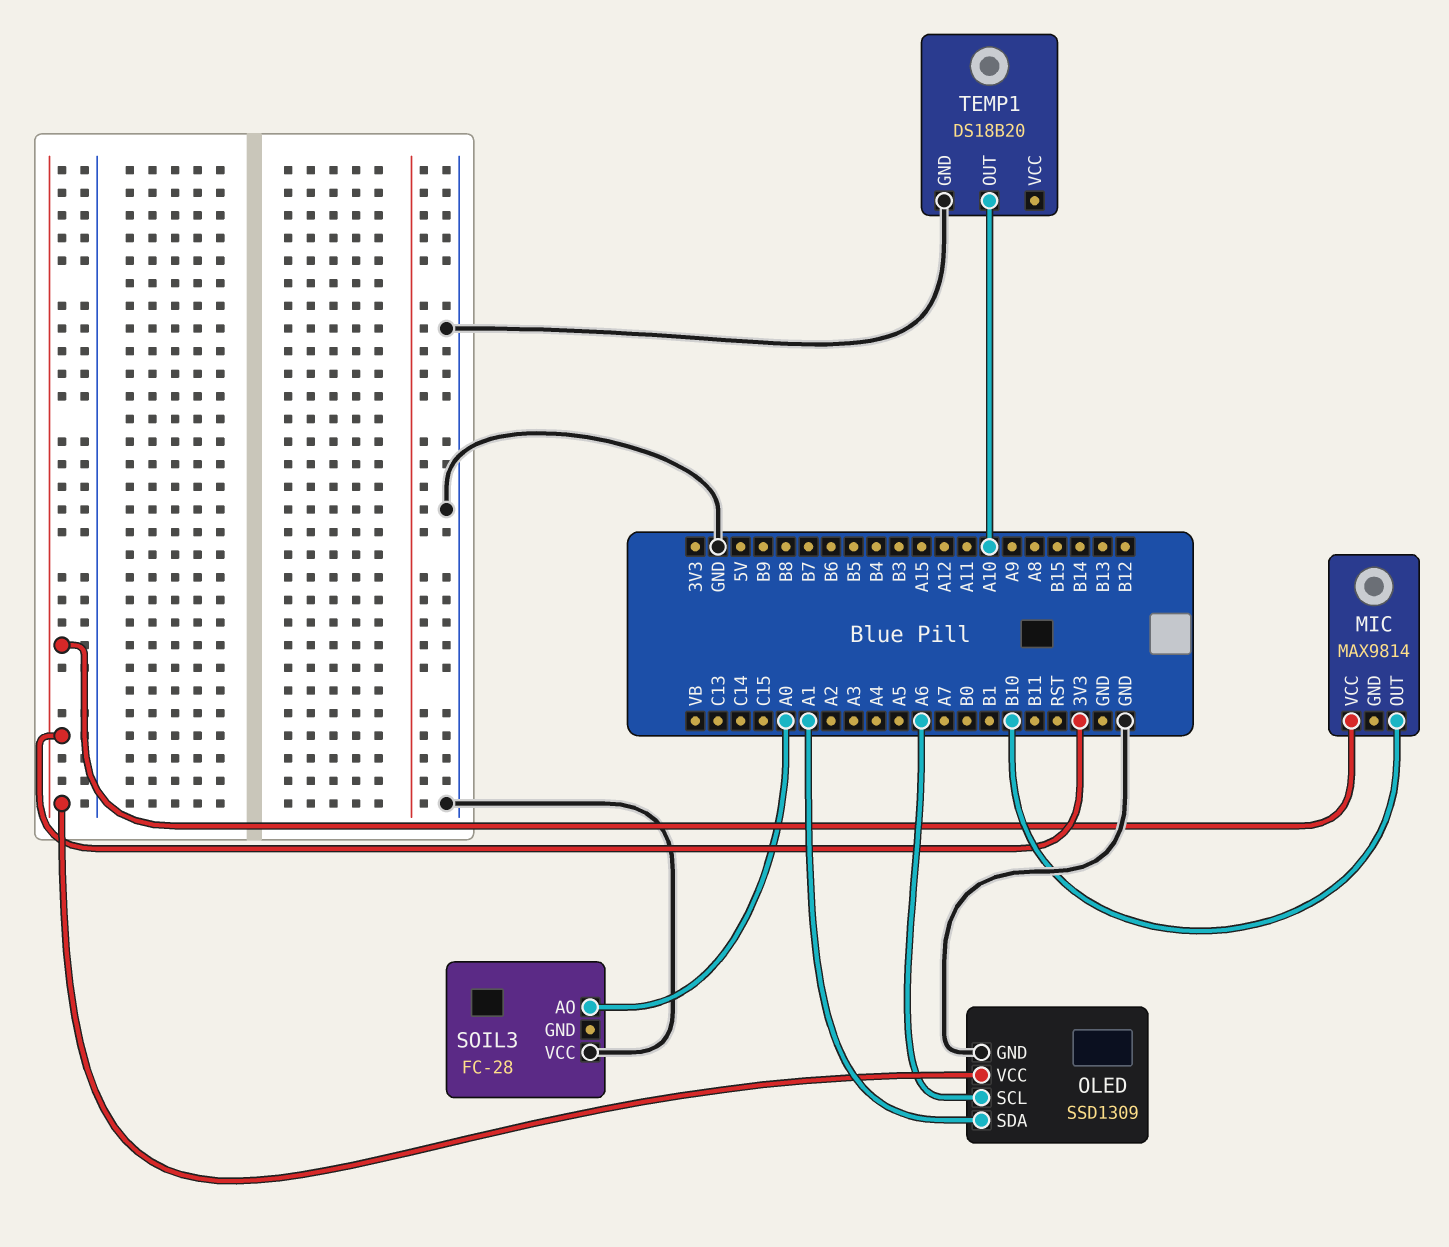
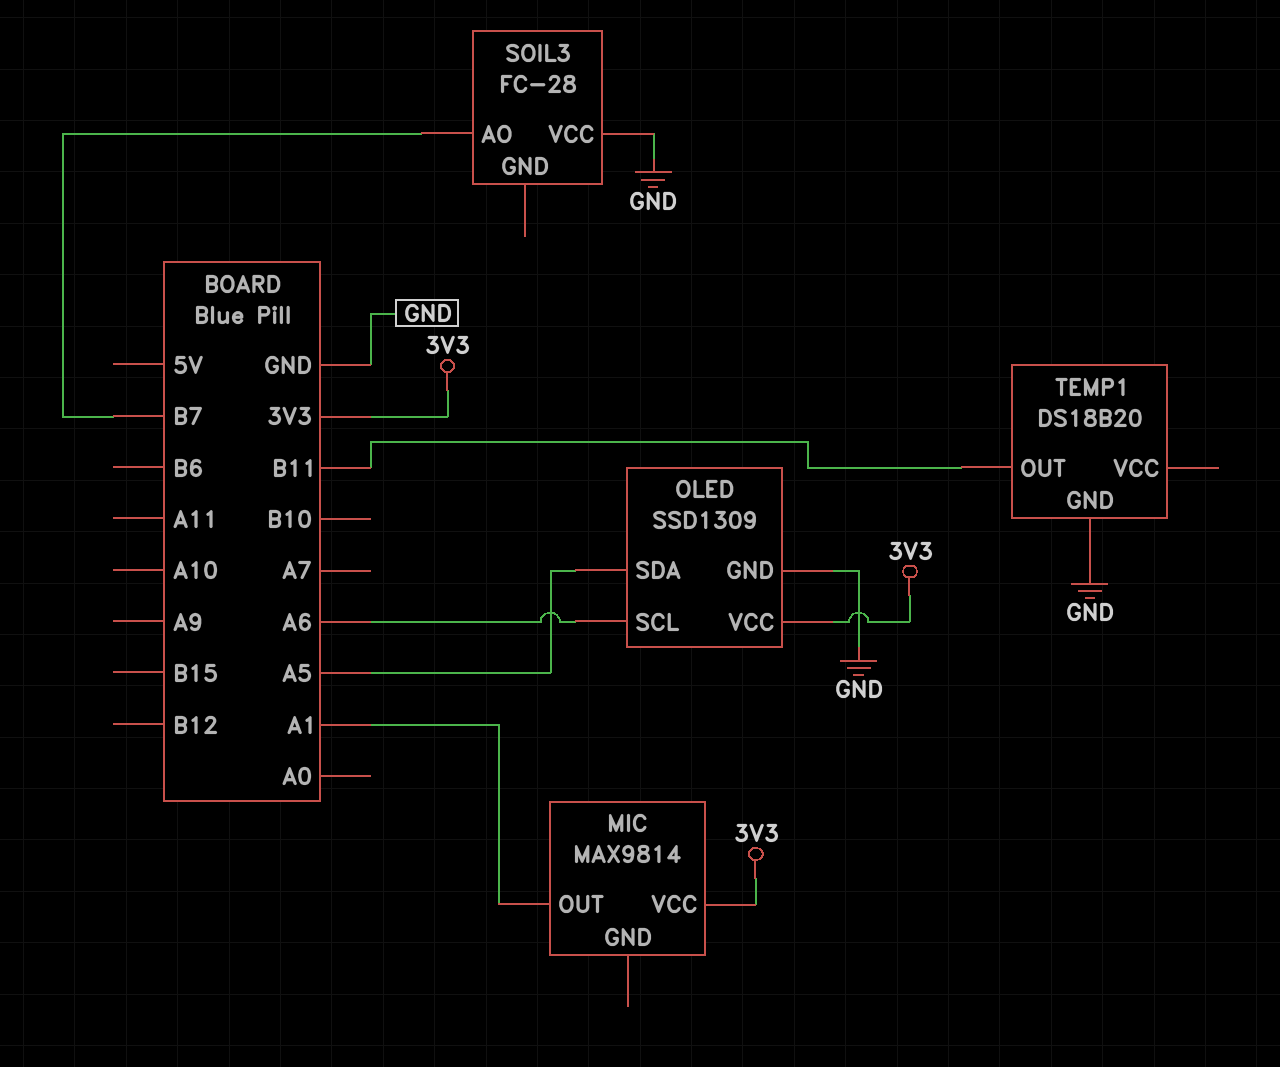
MIC pin OUT: B10 -> A1
OLED pin SDA: A1 -> A5
SOIL3 pin AO: A0 -> B7
TEMP1 pin OUT: A10 -> B11

